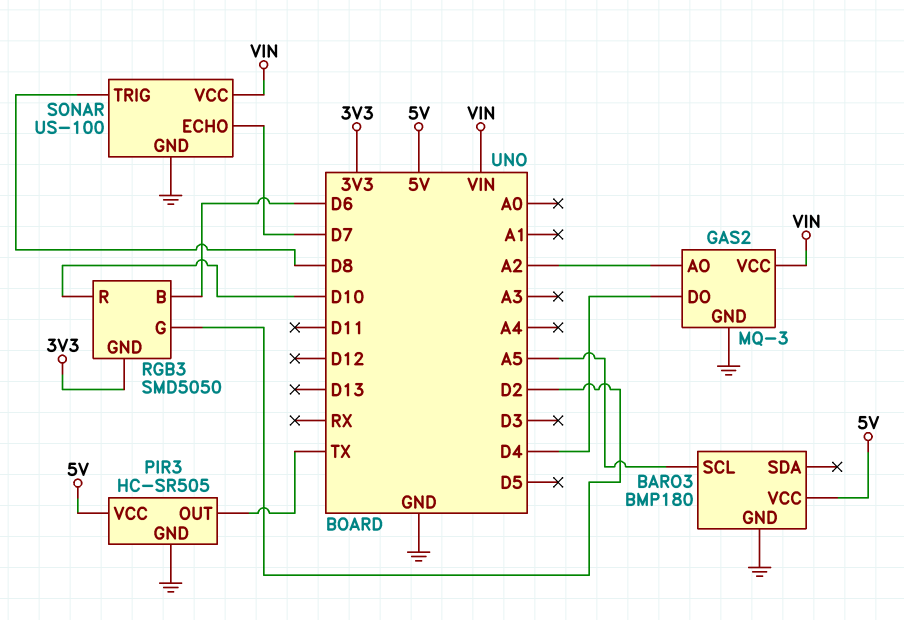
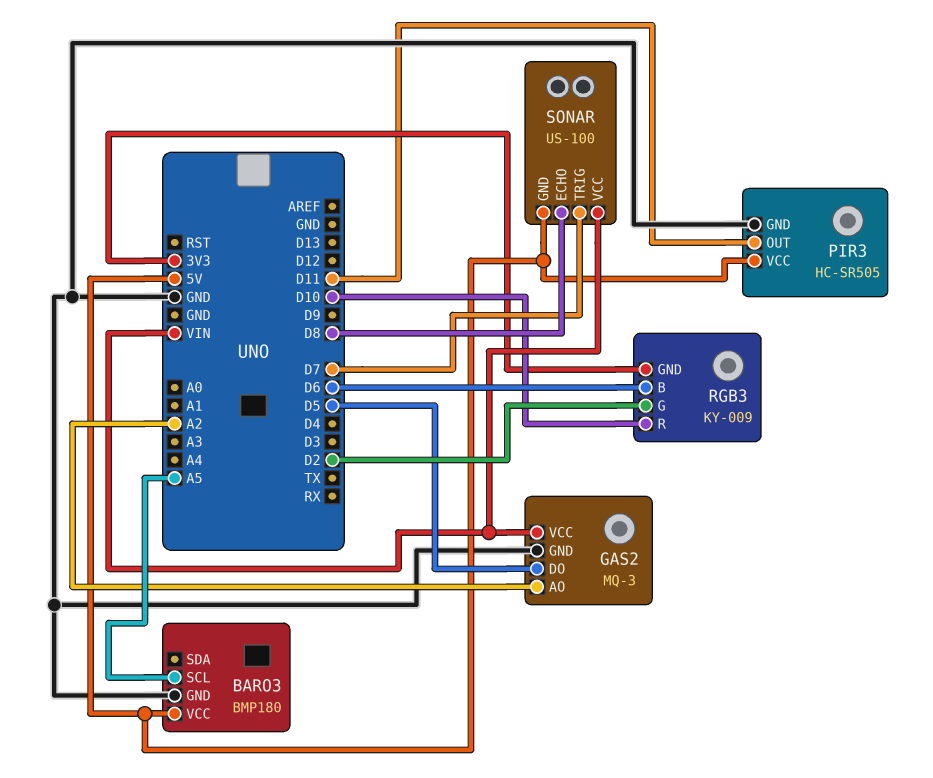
GAS2 pin DO: D4 -> D5
PIR3 pin OUT: TX -> D11
RGB3: SMD5050 -> KY-009
SONAR pin ECHO: D7 -> D8
SONAR pin GND: GND -> 5V
SONAR pin TRIG: D8 -> D7

